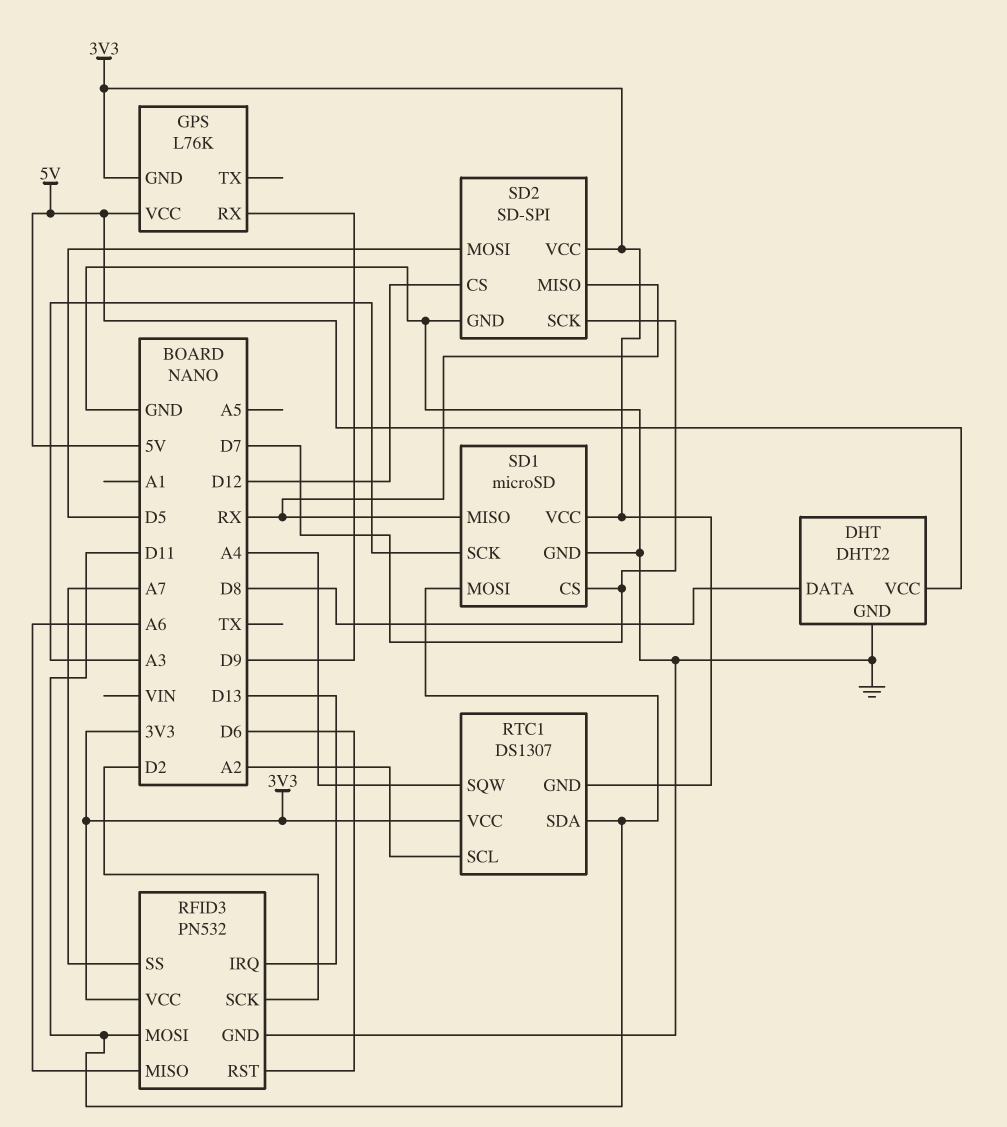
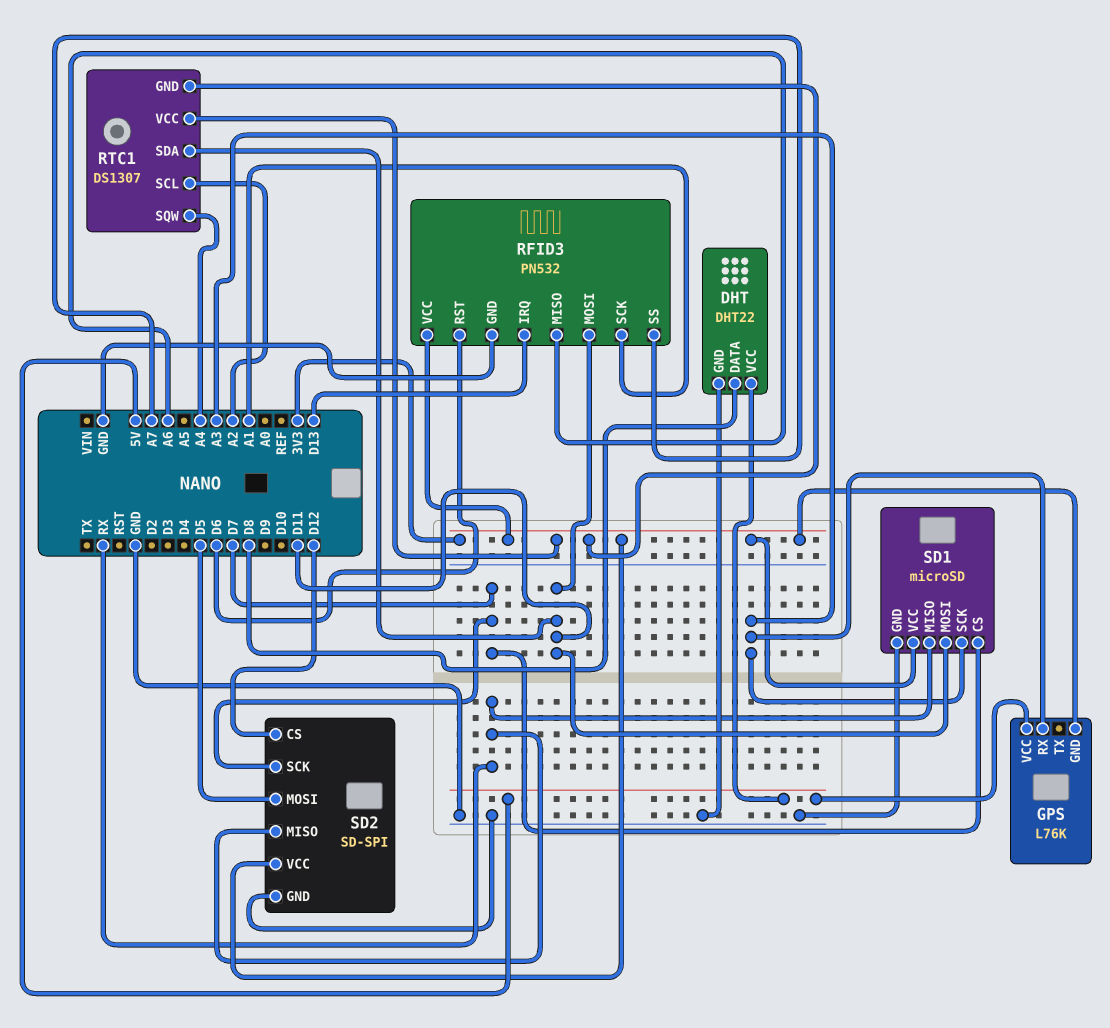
GPS pin RX: D9 -> A3
RFID3 pin SCK: D2 -> A1

